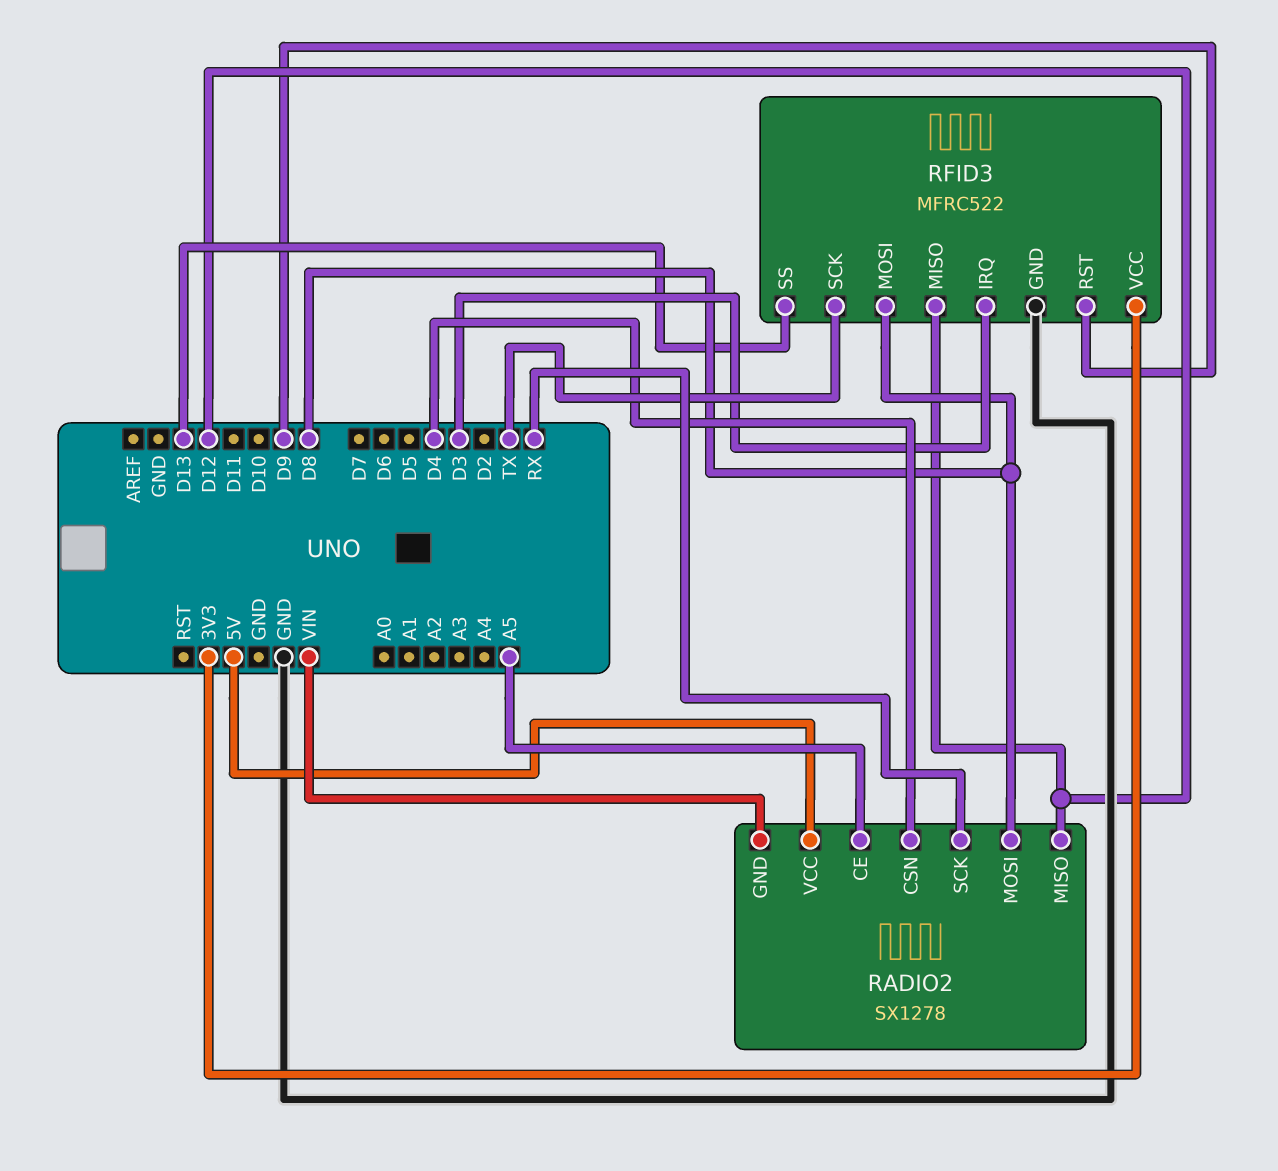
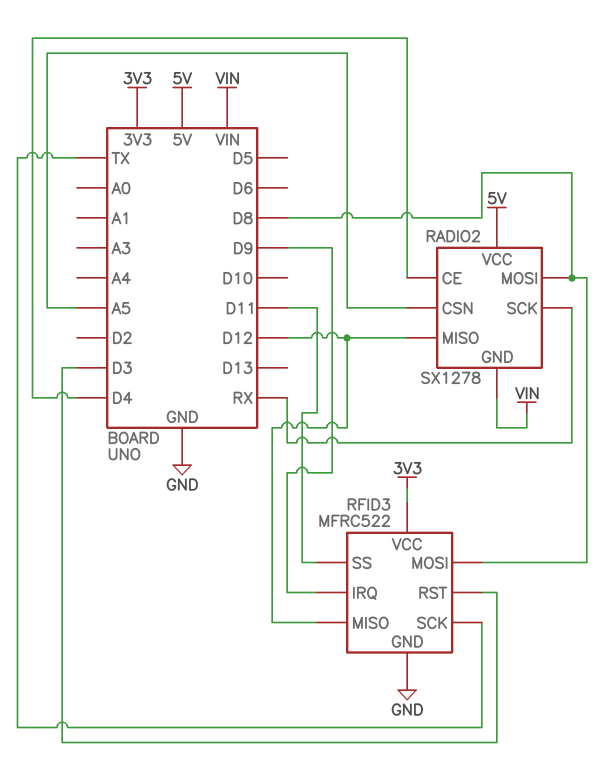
RADIO2 pin CE: A5 -> D4
RADIO2 pin CSN: D4 -> A5
RFID3 pin IRQ: D3 -> D9
RFID3 pin RST: D9 -> D3
RFID3 pin SS: D13 -> D11

